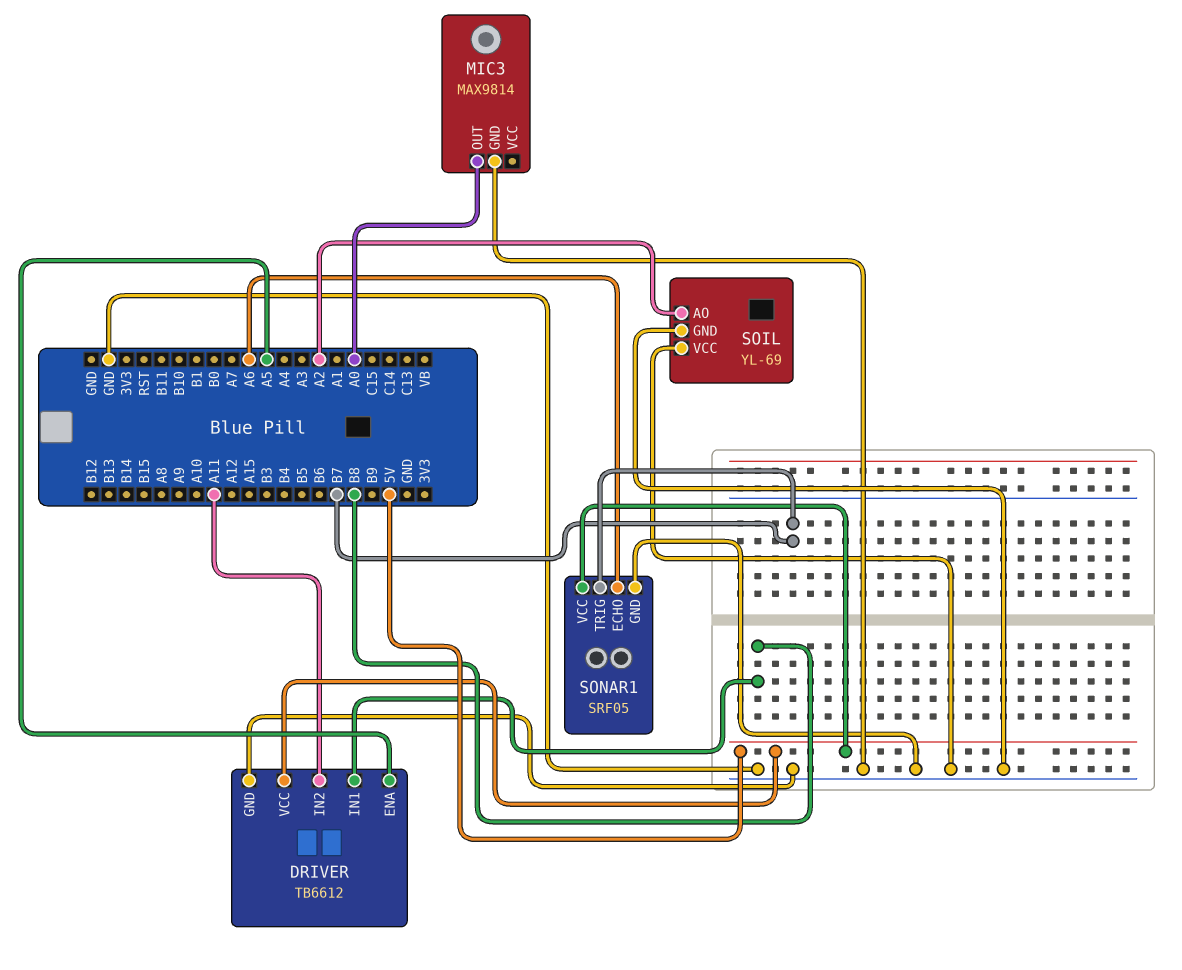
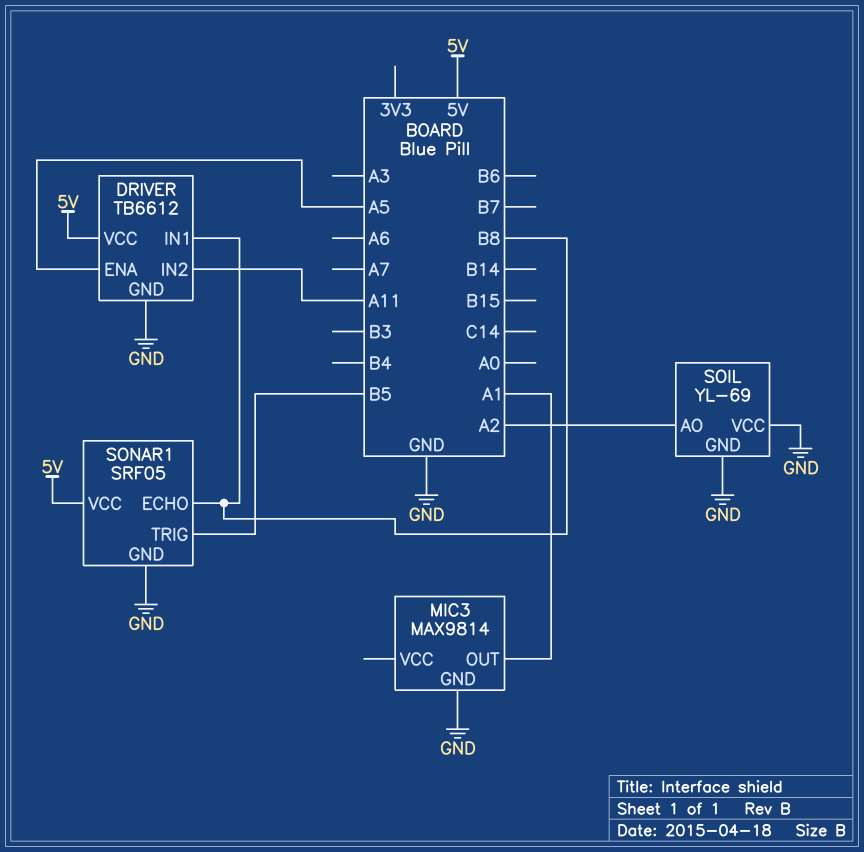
MIC3 pin OUT: A0 -> A1
SONAR1 pin ECHO: A6 -> B8
SONAR1 pin TRIG: B7 -> B5

